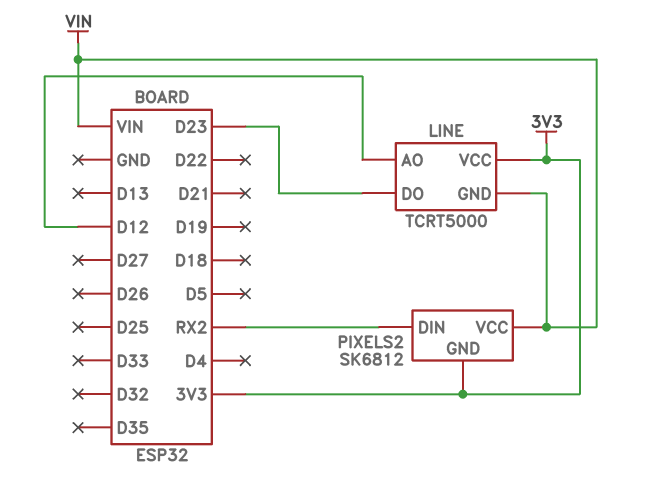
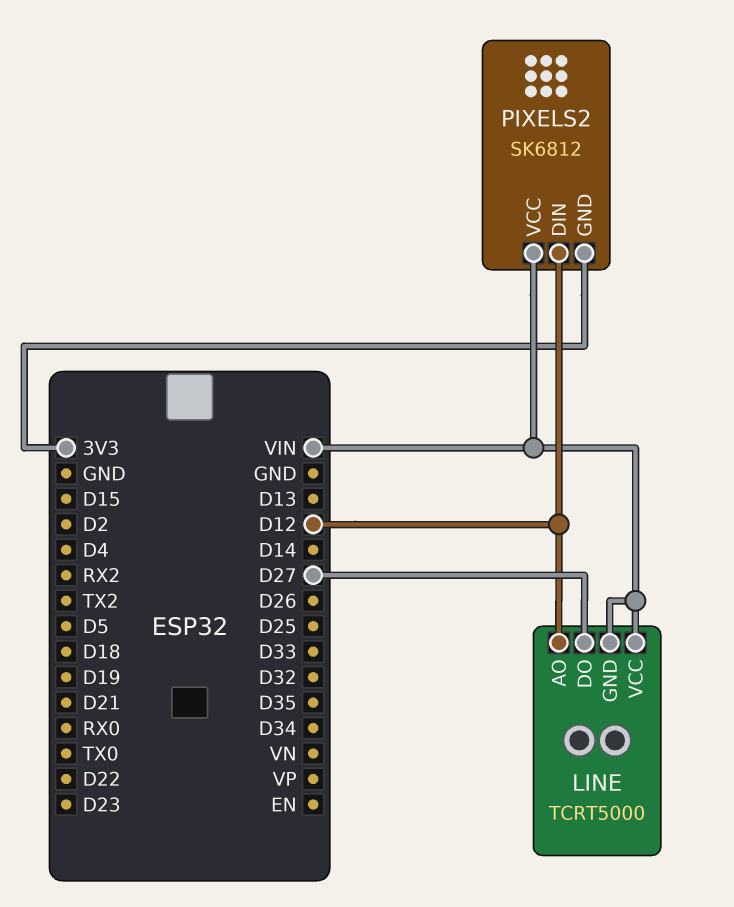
LINE pin DO: D23 -> D27
LINE pin VCC: 3V3 -> VIN
PIXELS2 pin DIN: RX2 -> D12

